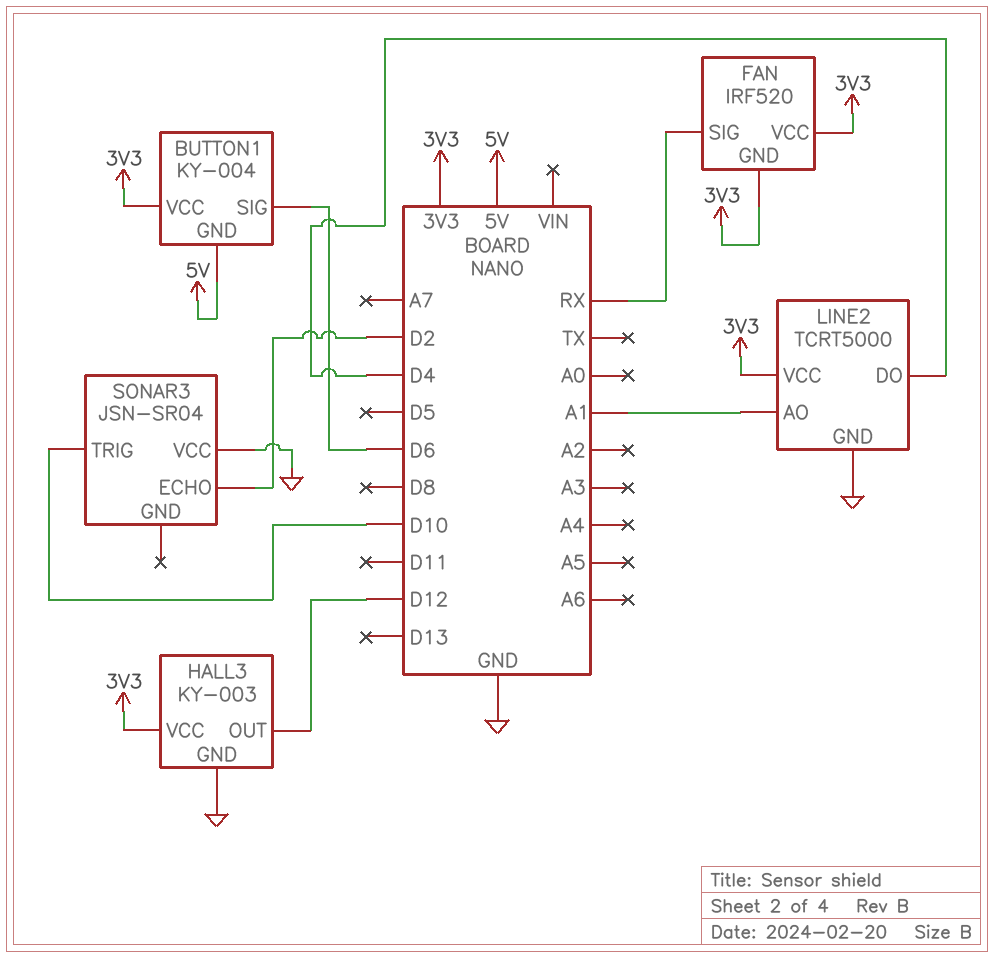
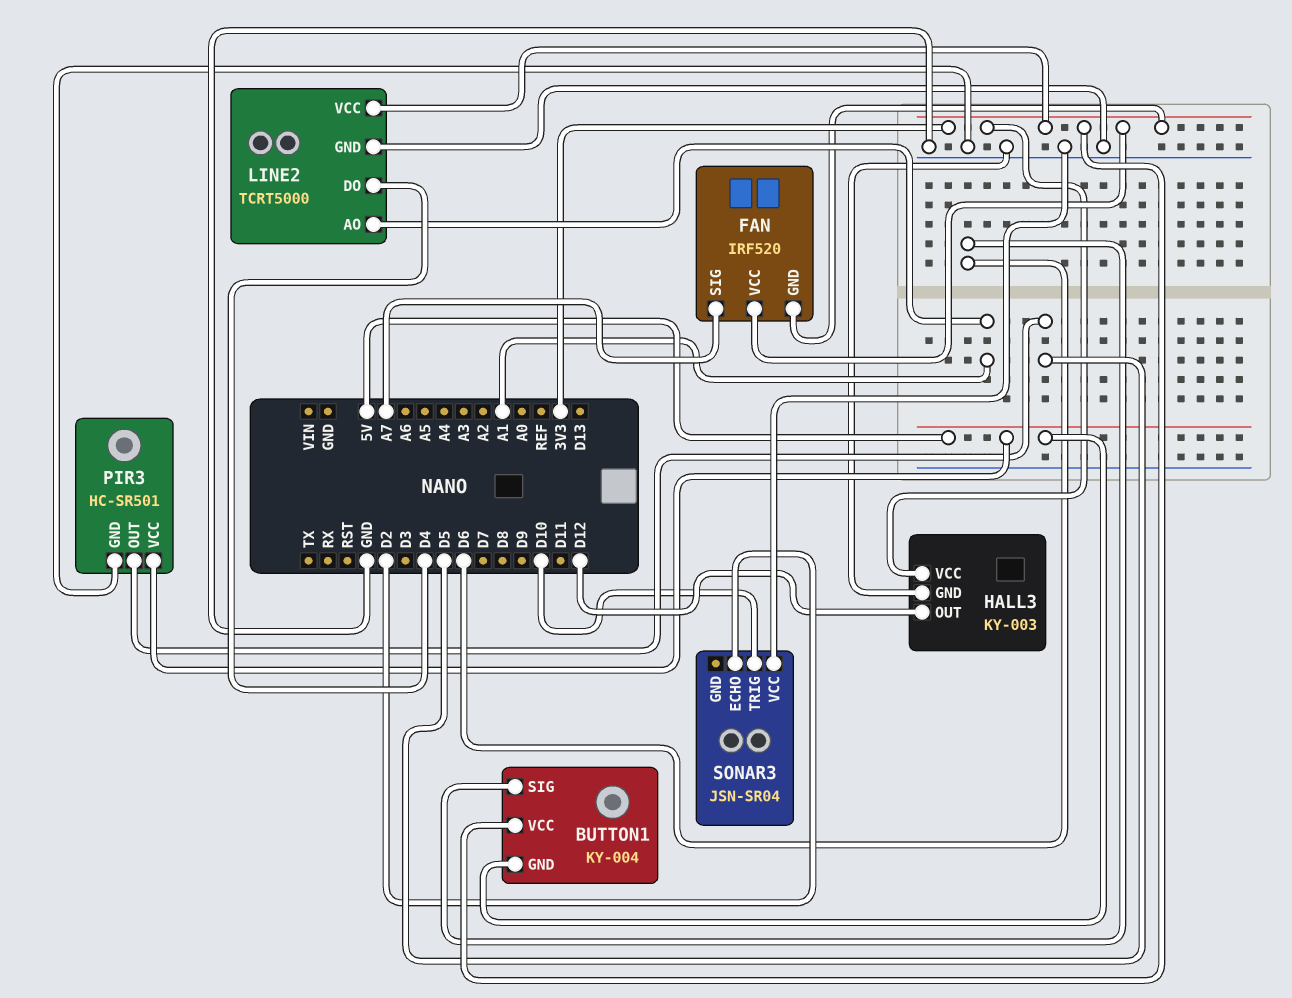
FAN pin SIG: RX -> A7
PIR3: none -> HC-SR501
PIR3 pin GND: none -> GND
PIR3 pin OUT: none -> D5
PIR3 pin VCC: none -> 5V

